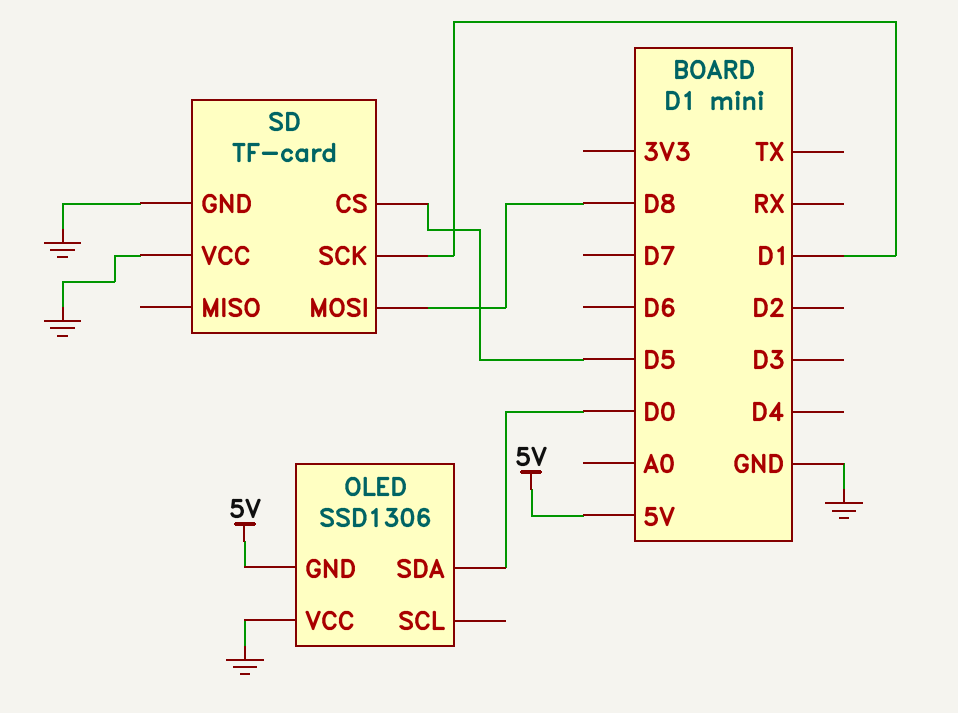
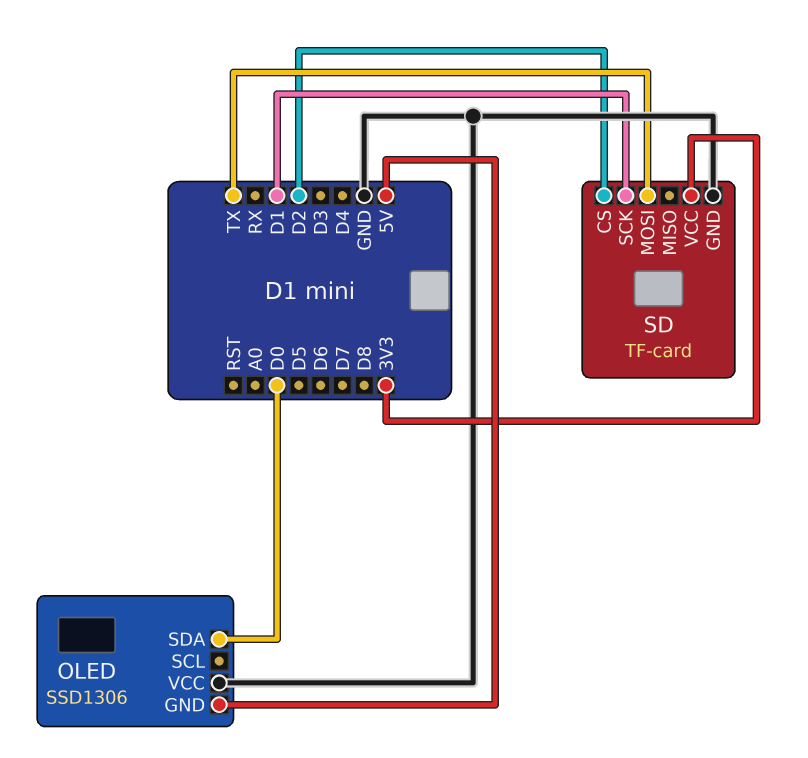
SD pin CS: D5 -> D2
SD pin MOSI: D8 -> TX
SD pin VCC: GND -> 3V3

